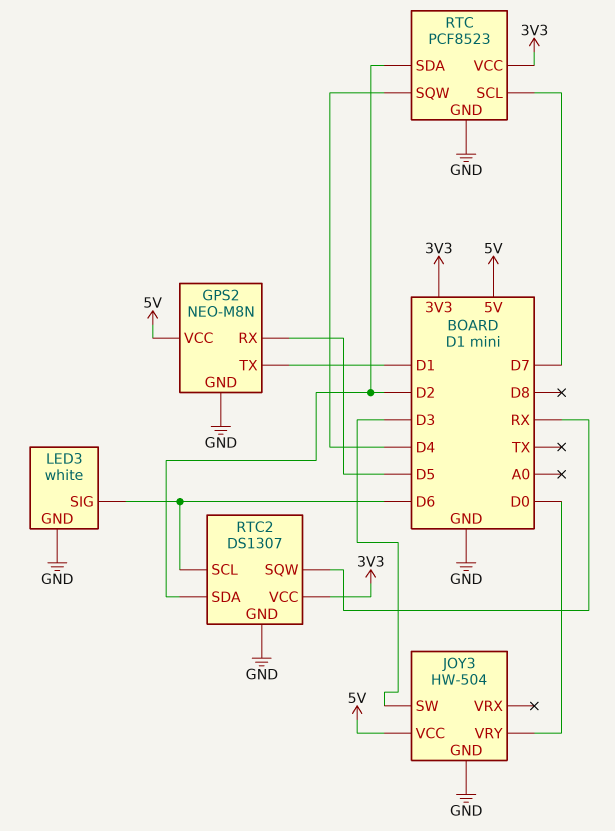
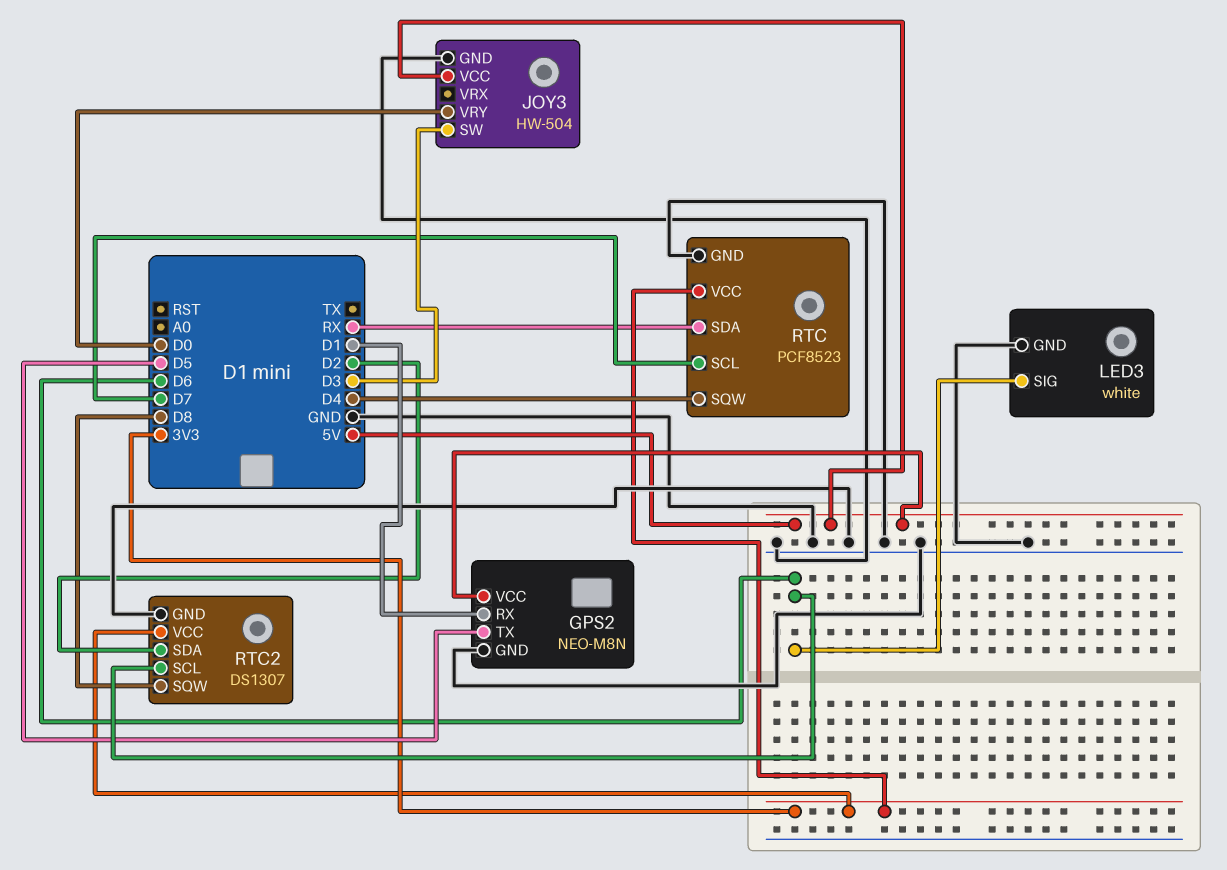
GPS2 pin RX: D5 -> D1
GPS2 pin TX: D1 -> D5
RTC pin SDA: D2 -> RX
RTC2 pin SQW: RX -> D8

